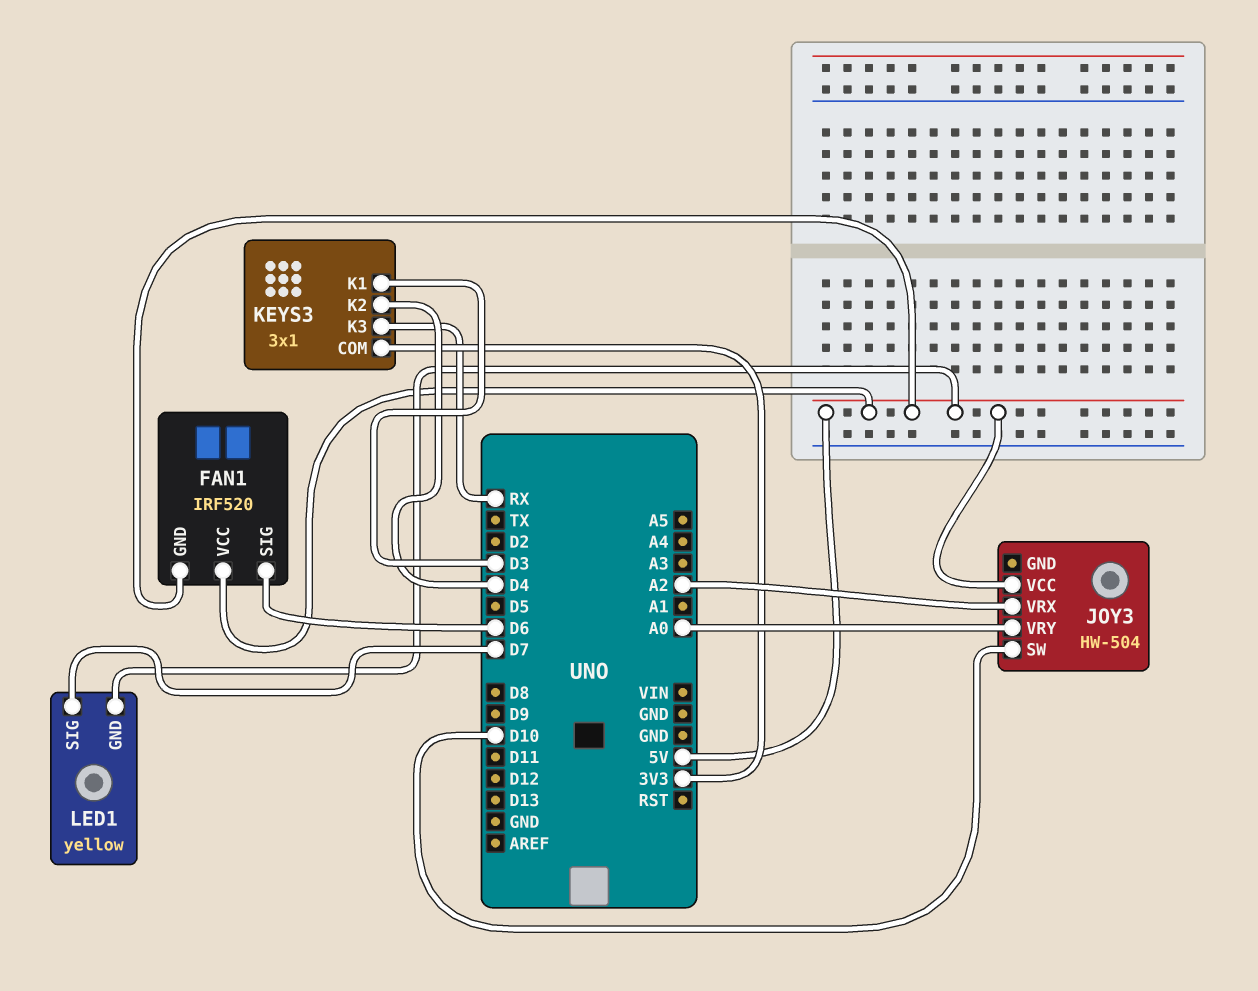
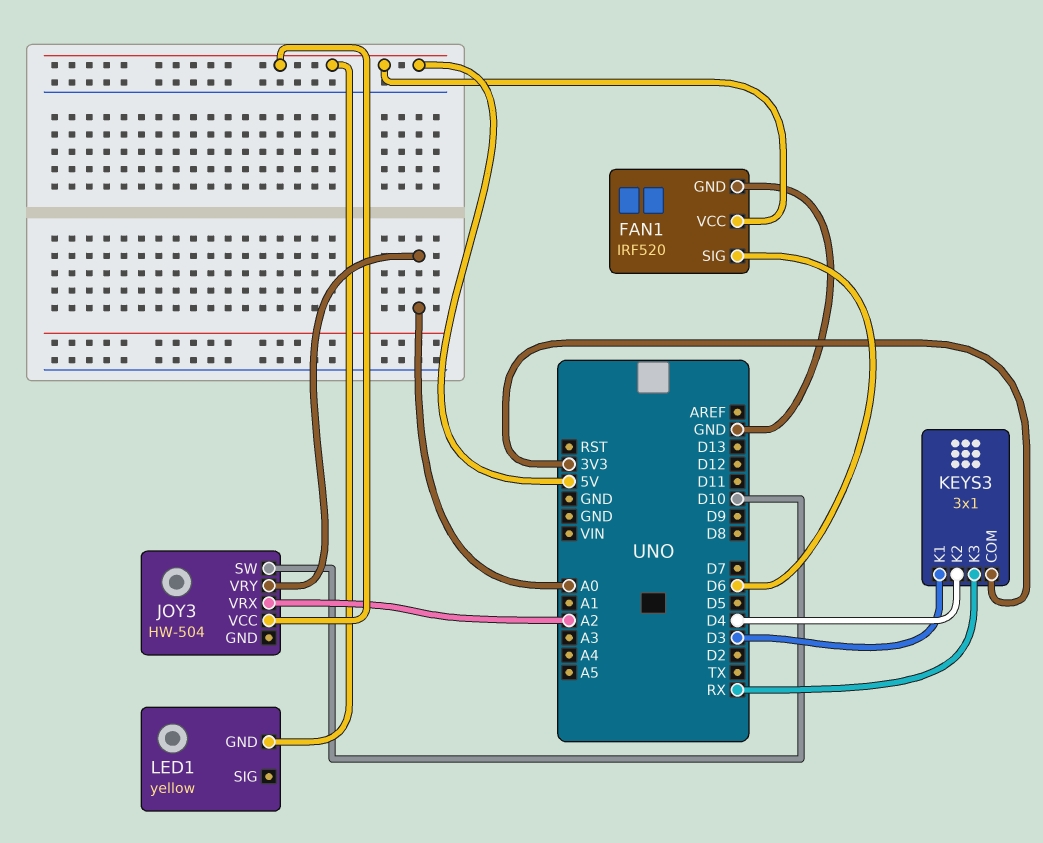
FAN1 pin GND: 5V -> GND
LED1 pin SIG: D7 -> none

